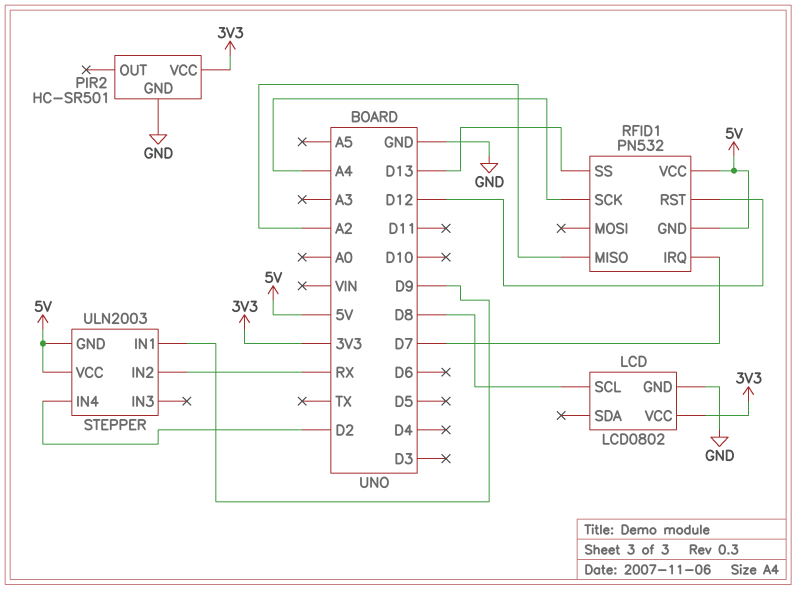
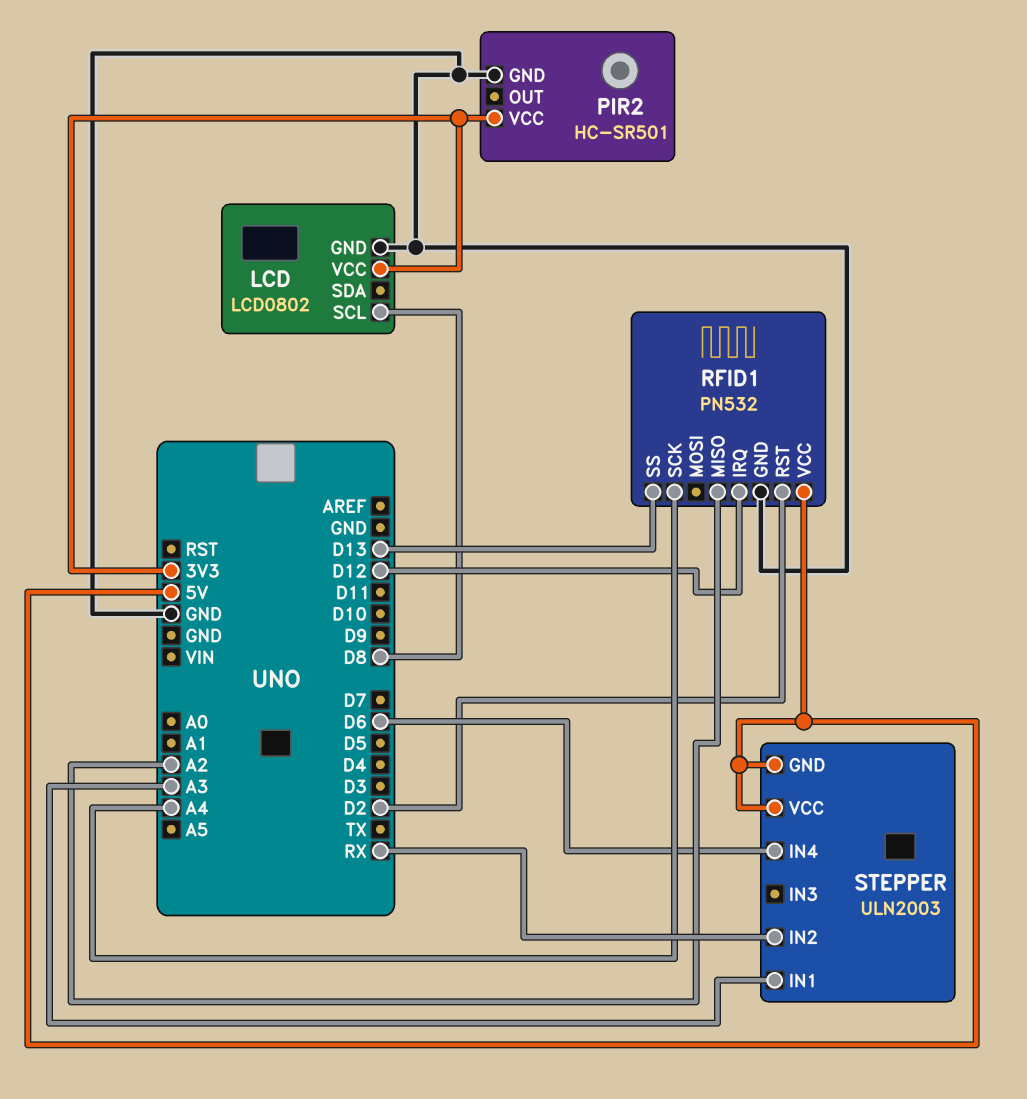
RFID1 pin GND: 5V -> GND
RFID1 pin IRQ: D7 -> D12
RFID1 pin RST: D12 -> D2
STEPPER pin IN1: D9 -> A3
STEPPER pin IN4: D2 -> D6

